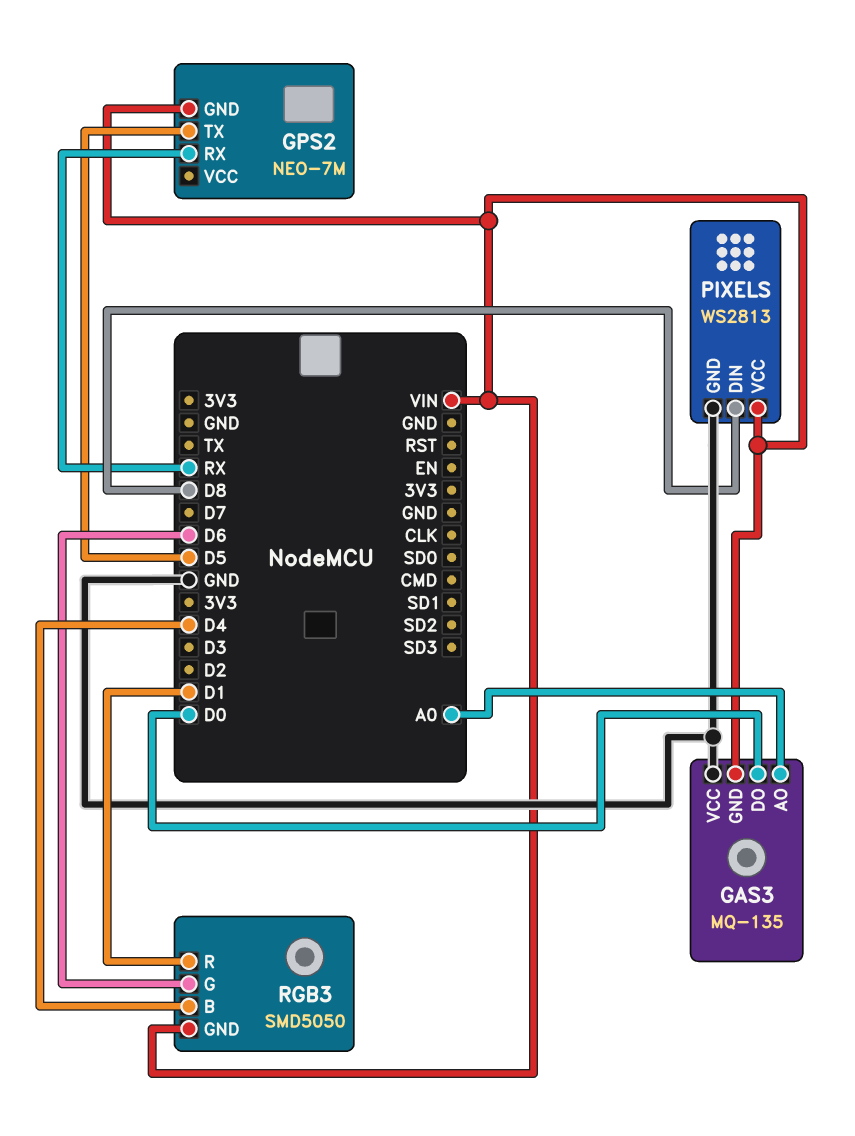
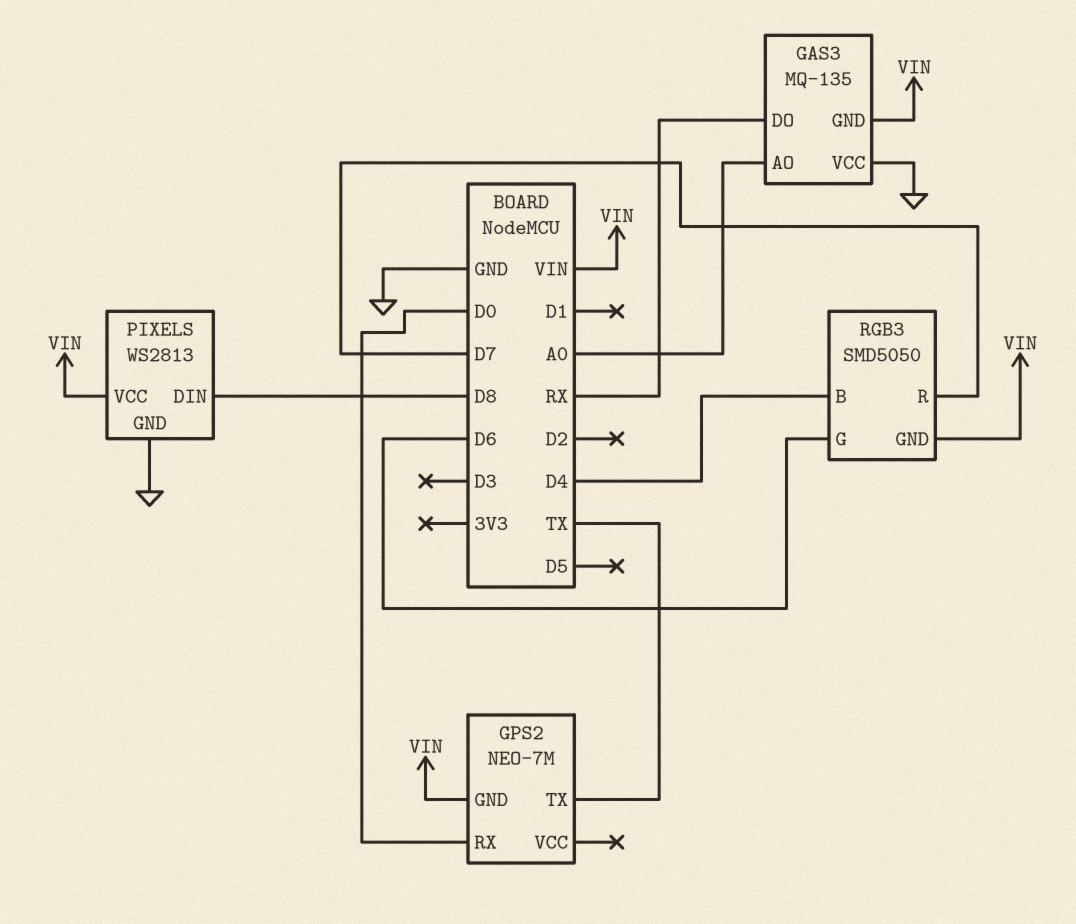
GAS3 pin DO: D0 -> RX
GPS2 pin RX: RX -> D0
GPS2 pin TX: D5 -> TX
RGB3 pin R: D1 -> D7

